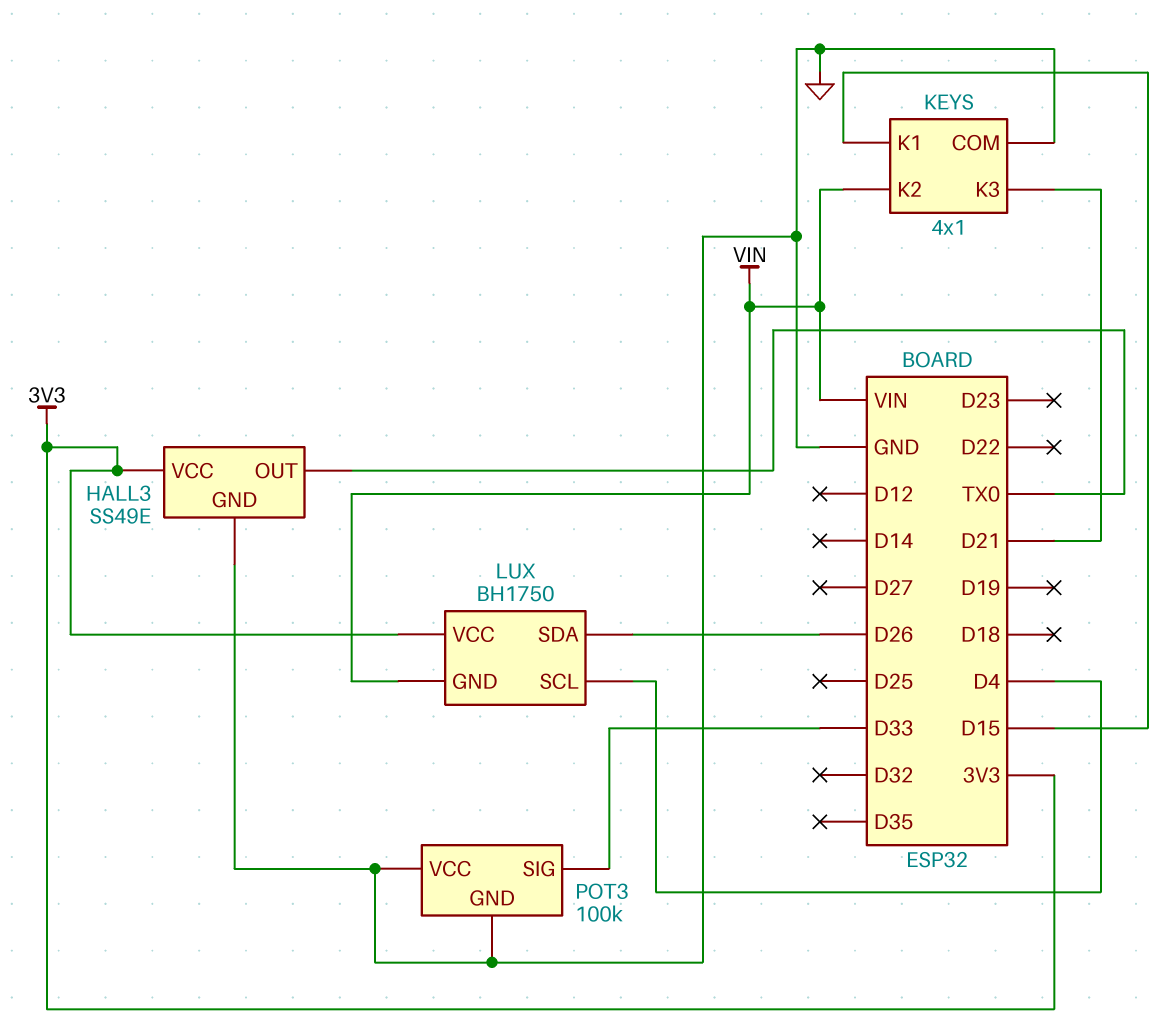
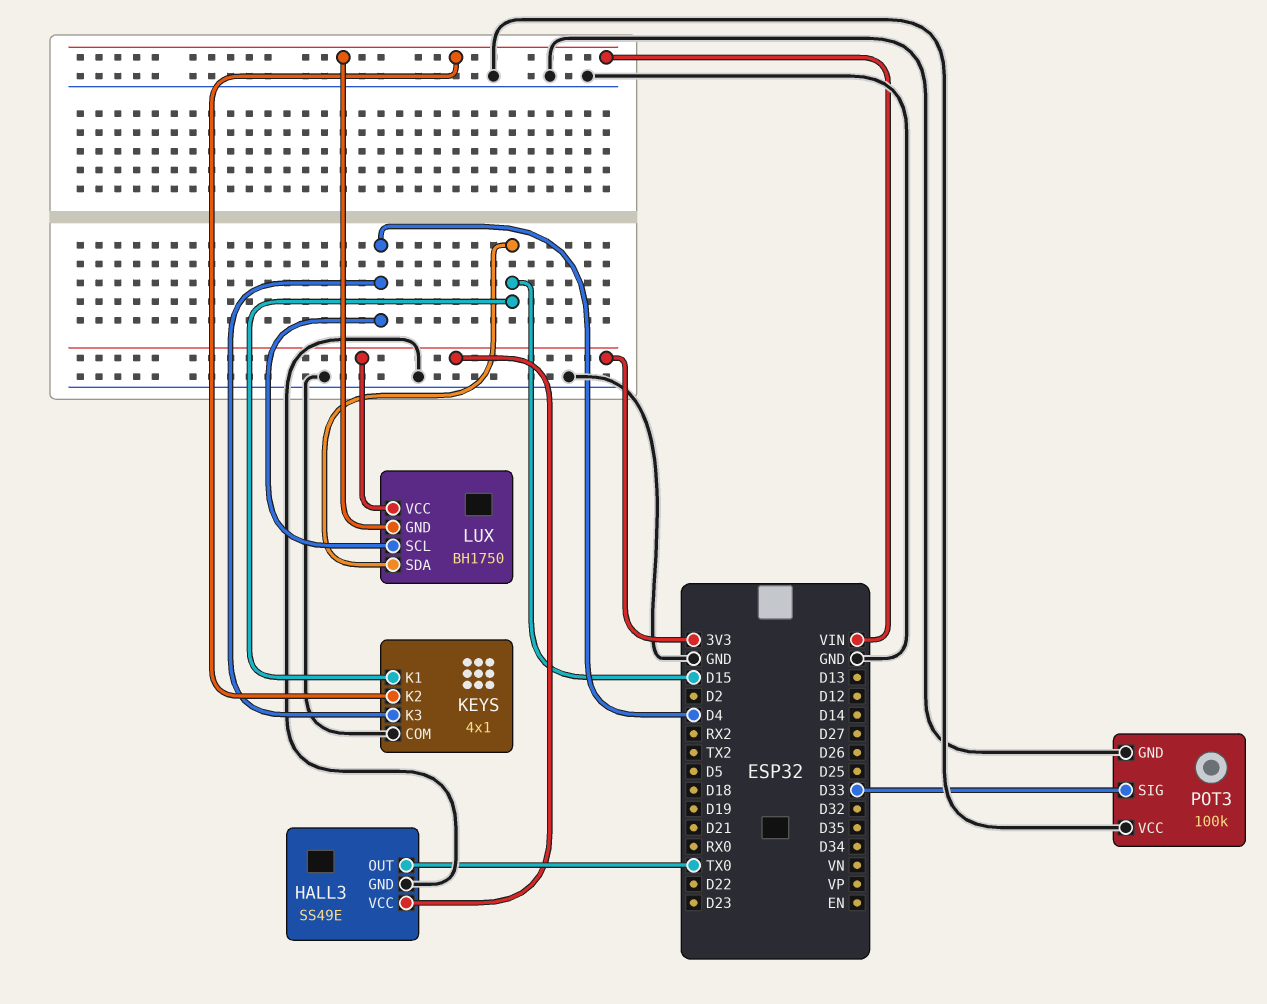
KEYS pin K3: D21 -> D4
LUX pin SDA: D26 -> D15

